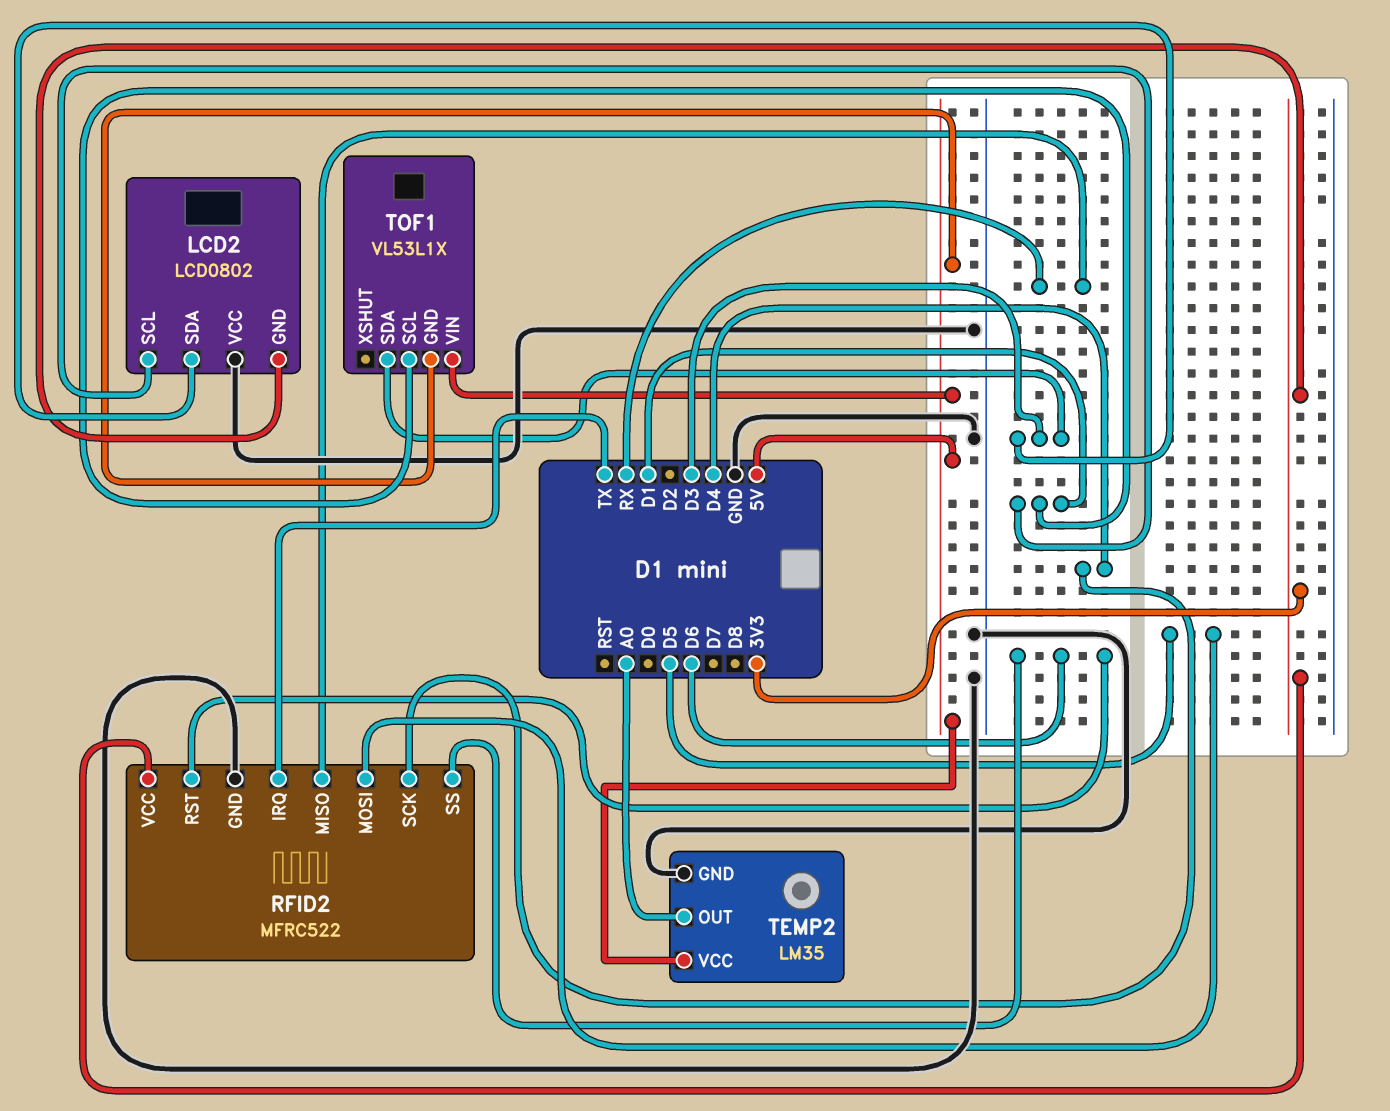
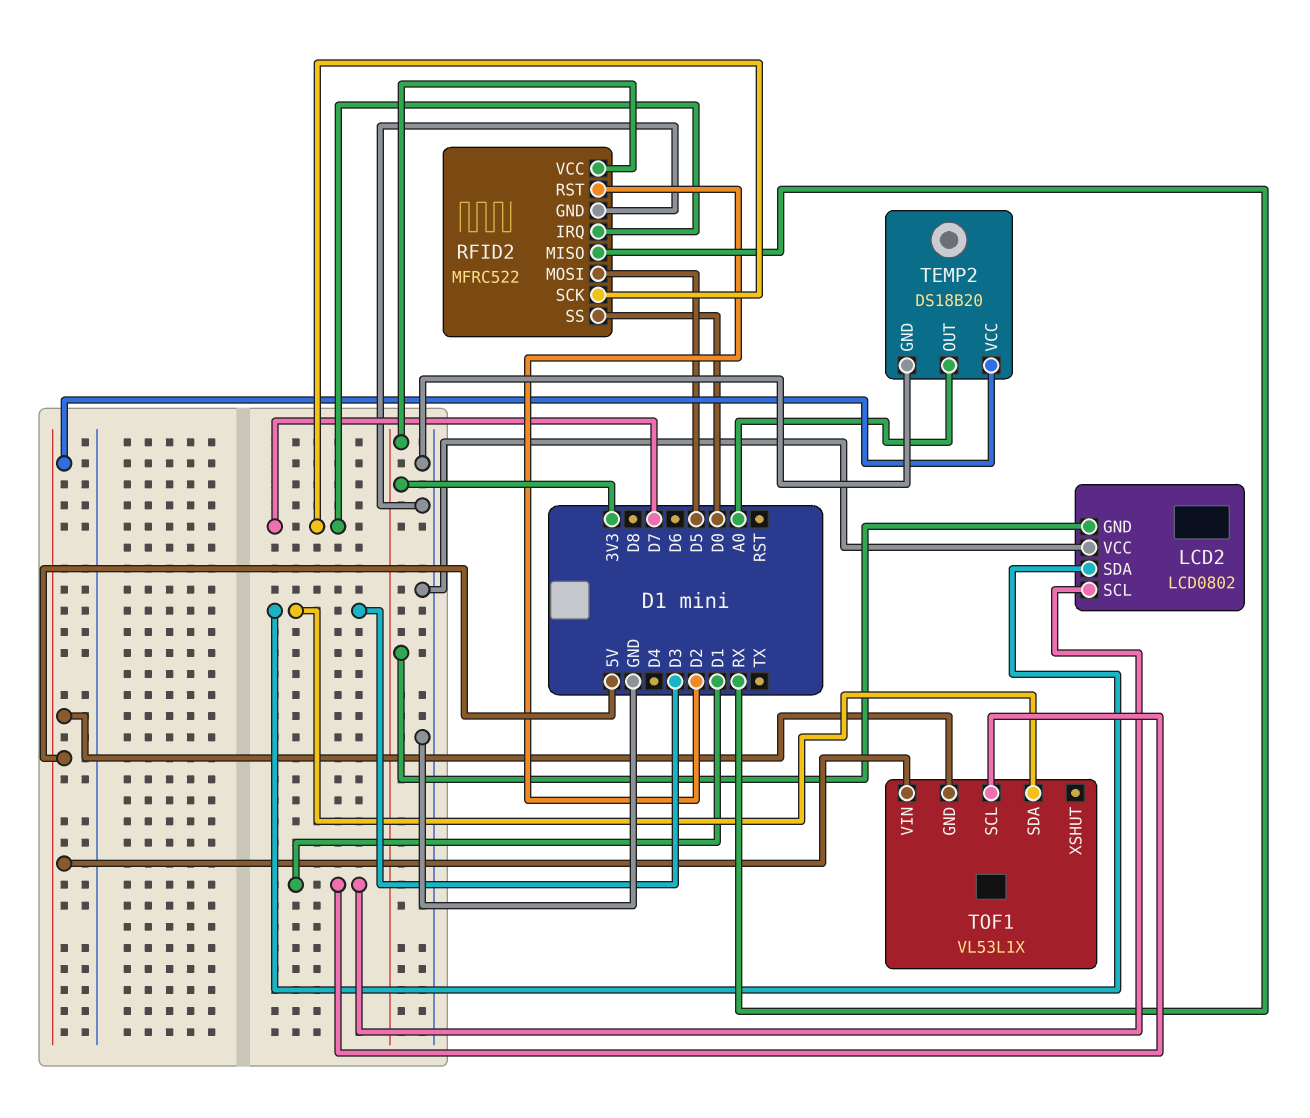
RFID2 pin IRQ: TX -> D7
RFID2 pin RST: D6 -> D2
RFID2 pin SCK: D4 -> D7
RFID2 pin SS: D6 -> D0
TEMP2: LM35 -> DS18B20

